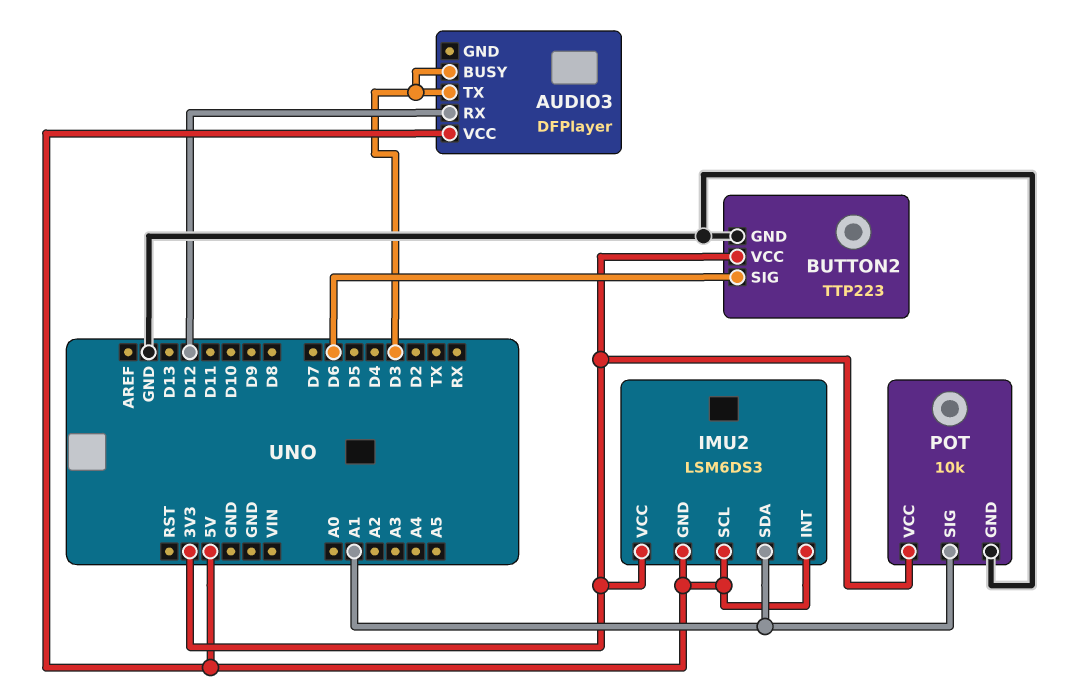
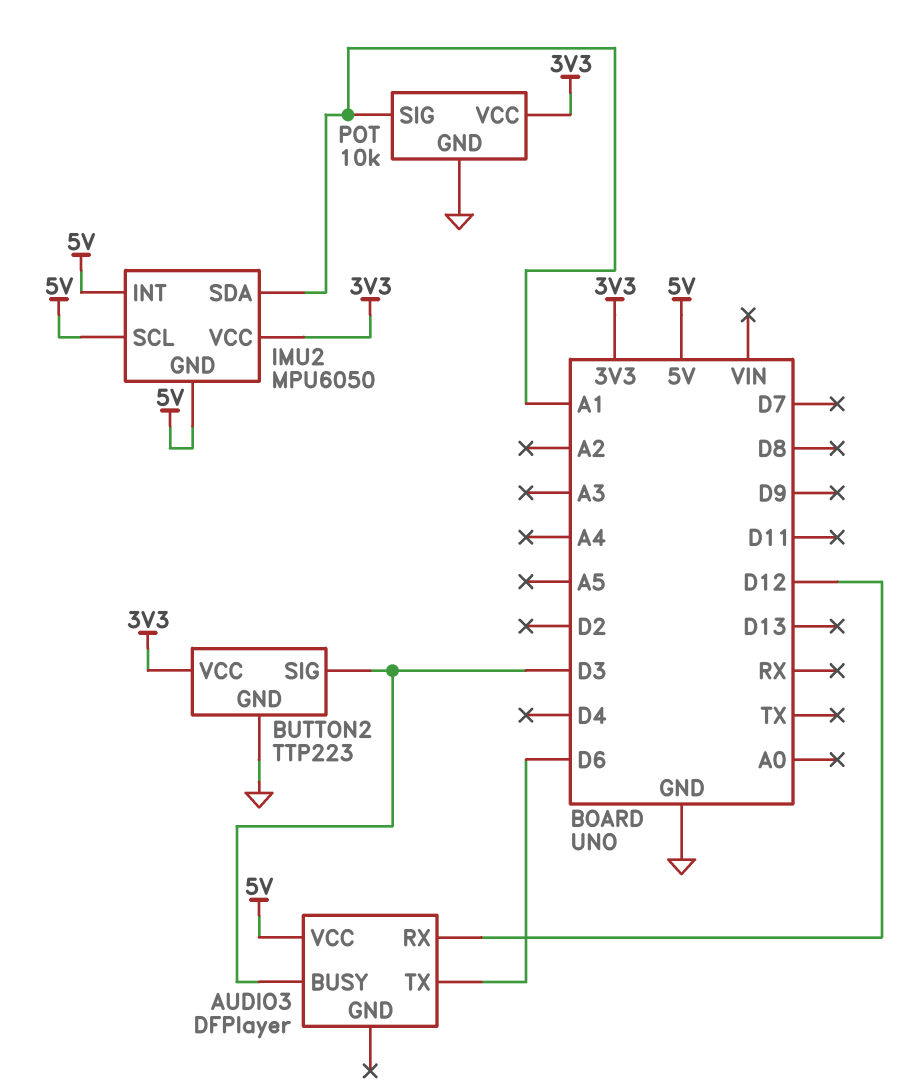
AUDIO3 pin TX: D3 -> D6
BUTTON2 pin SIG: D6 -> D3
IMU2: LSM6DS3 -> MPU6050

